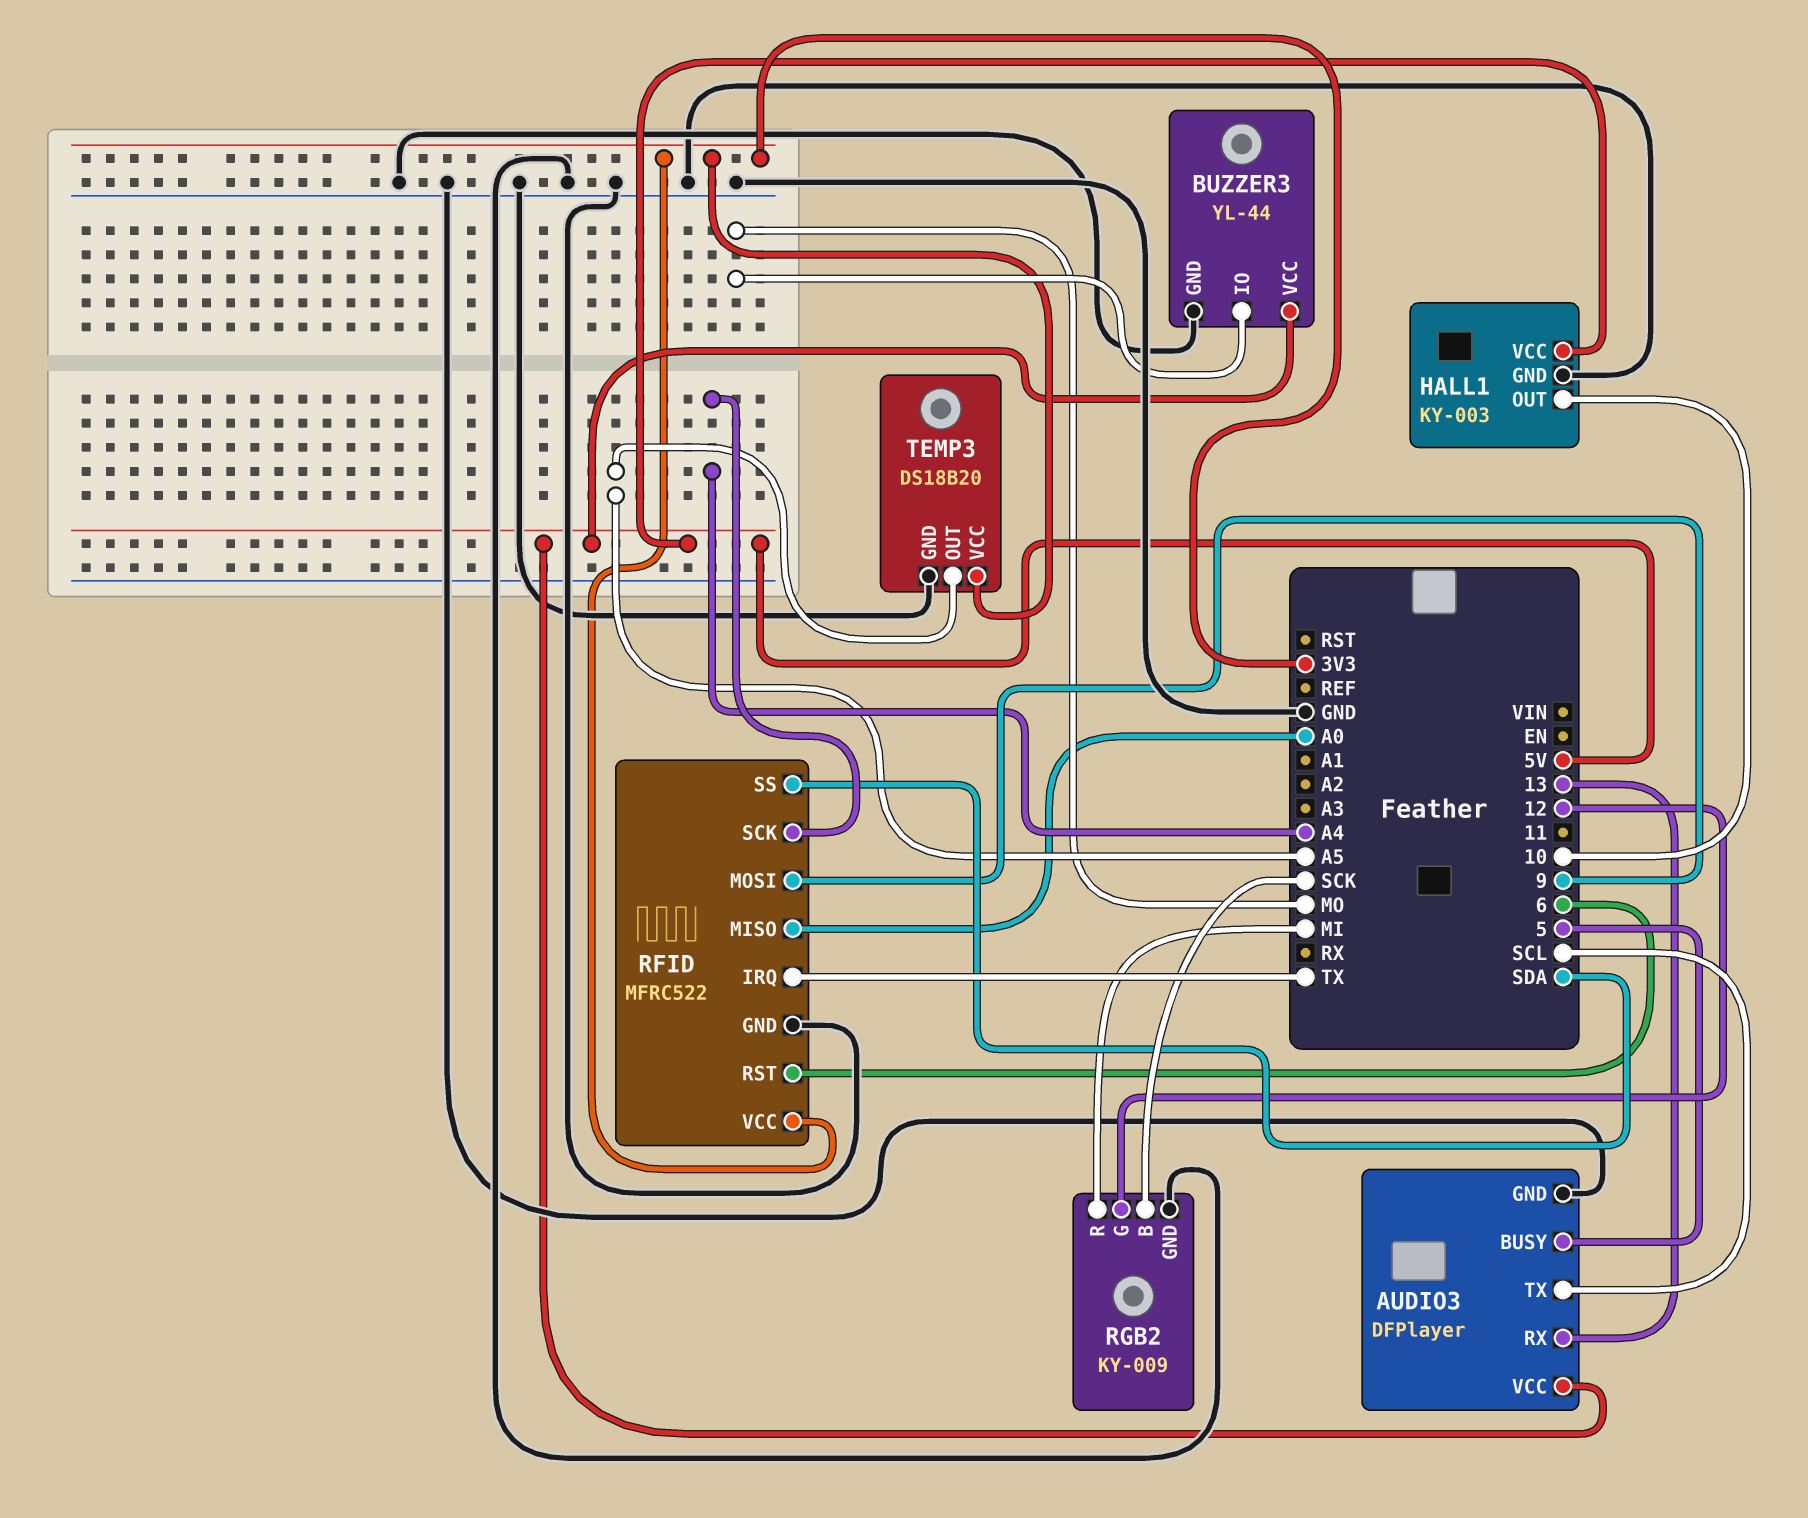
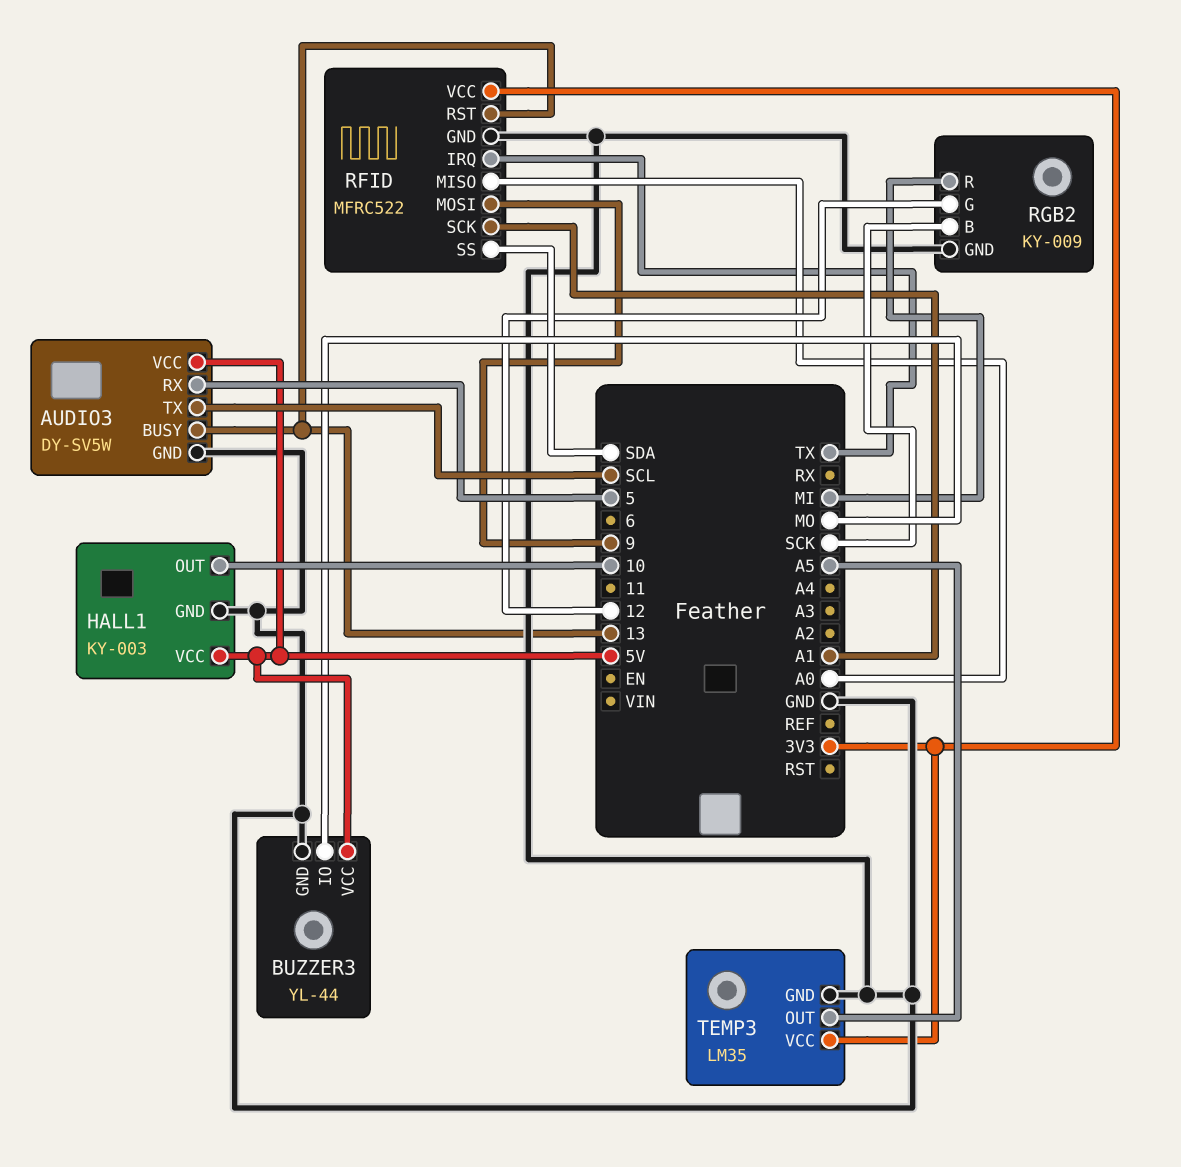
AUDIO3: DFPlayer -> DY-SV5W
AUDIO3 pin BUSY: 5 -> 13
AUDIO3 pin RX: 13 -> 5
RFID pin RST: 6 -> 13
RFID pin SCK: A4 -> A1
TEMP3: DS18B20 -> LM35

